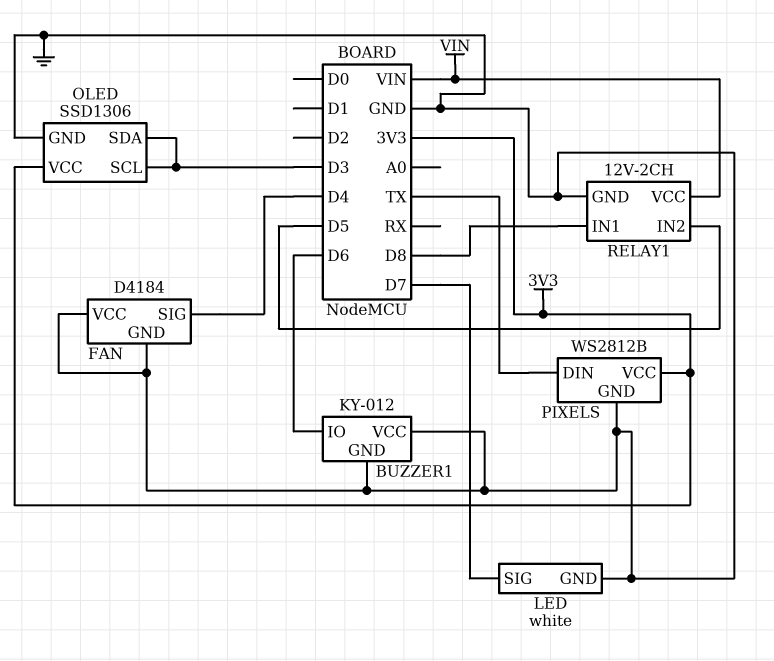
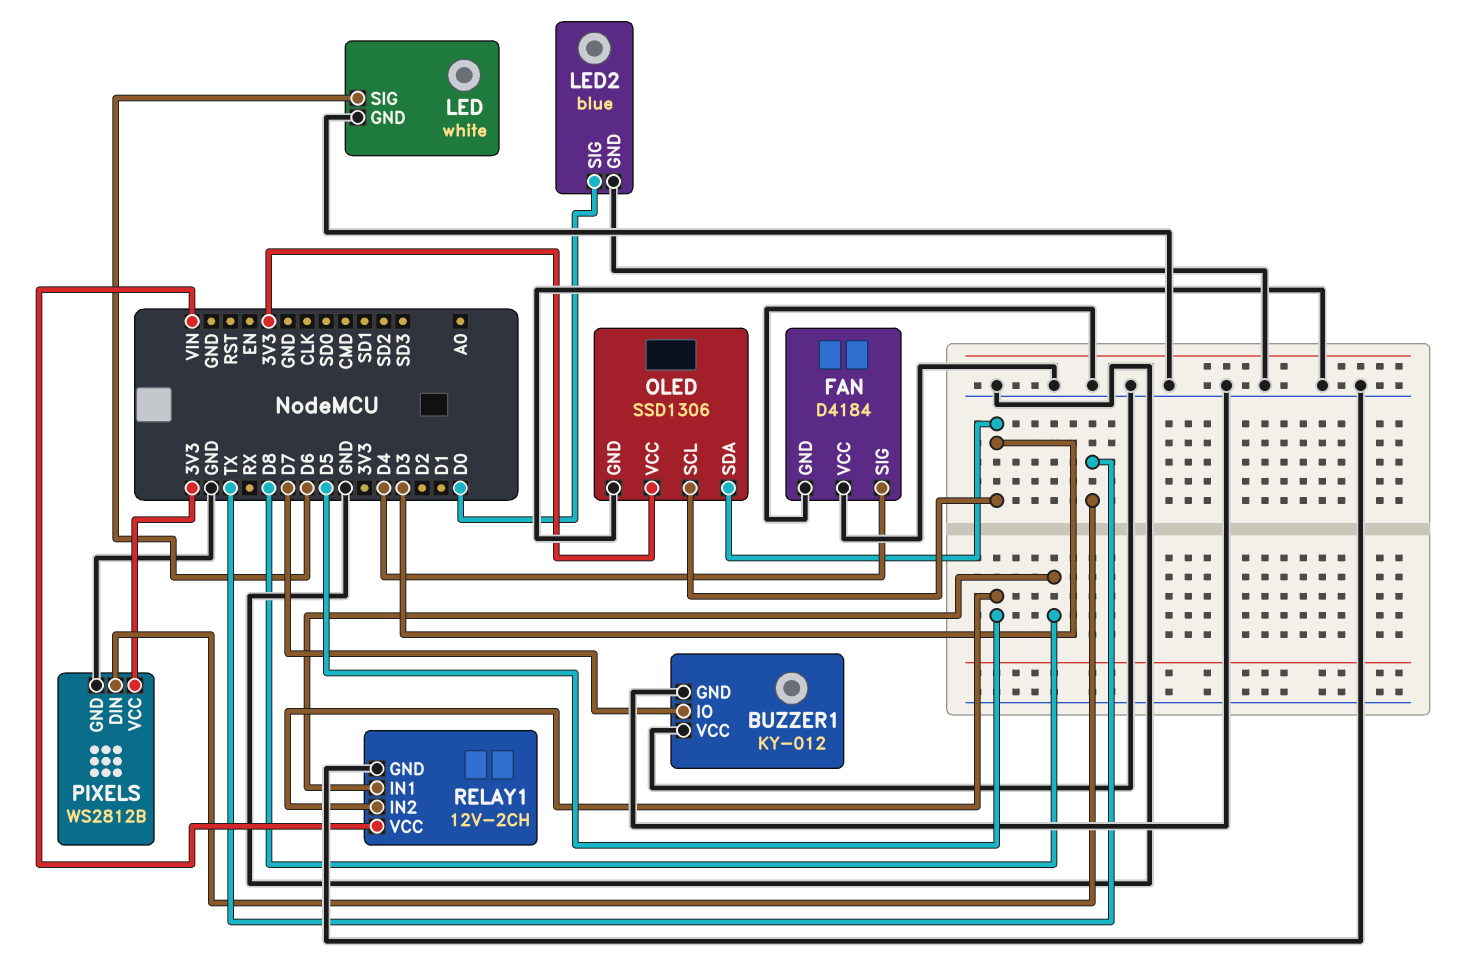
BUZZER1 pin IO: D6 -> D7
LED pin SIG: D7 -> D6
LED2: none -> blue
LED2 pin GND: none -> GND
LED2 pin SIG: none -> D0

